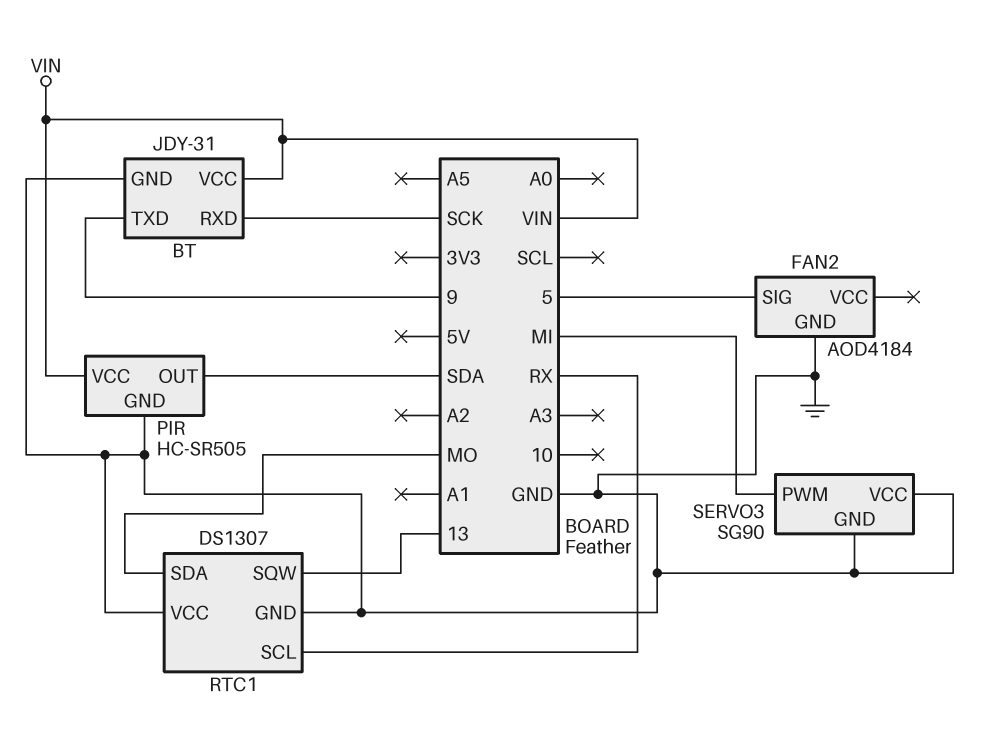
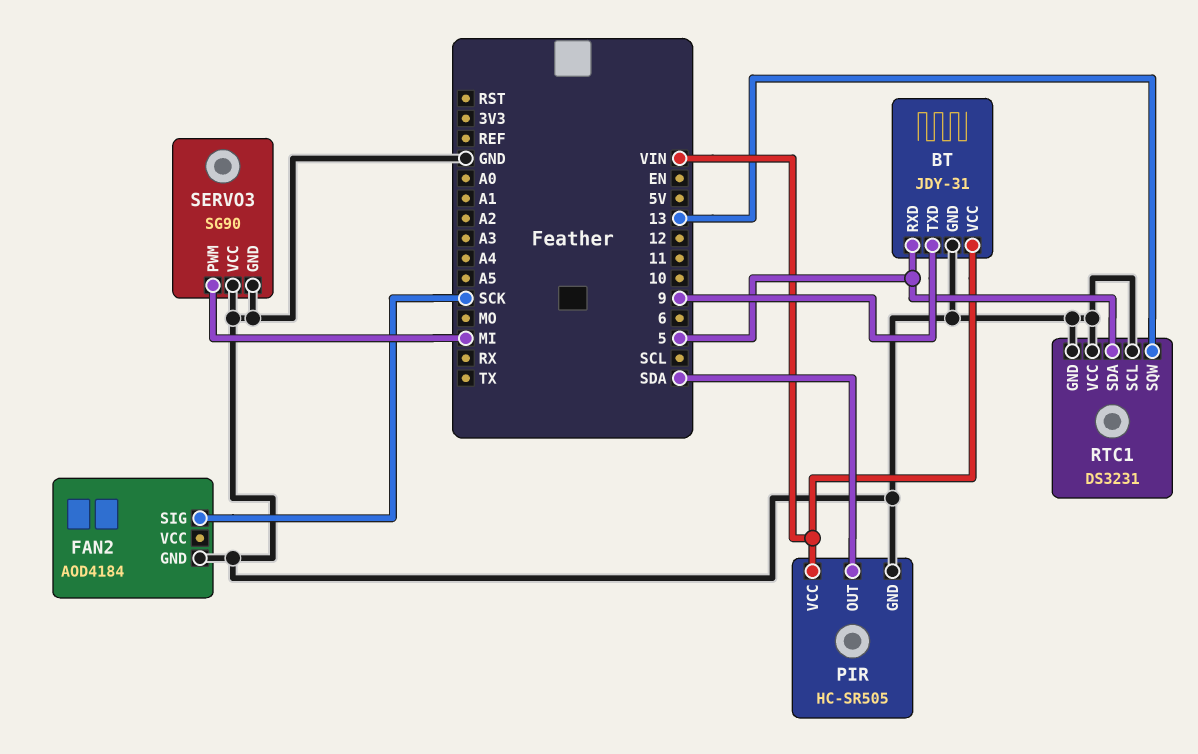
BT pin RXD: SCK -> 5
FAN2 pin SIG: 5 -> SCK
RTC1: DS1307 -> DS3231
RTC1 pin SCL: RX -> GND
RTC1 pin SDA: MO -> 5

